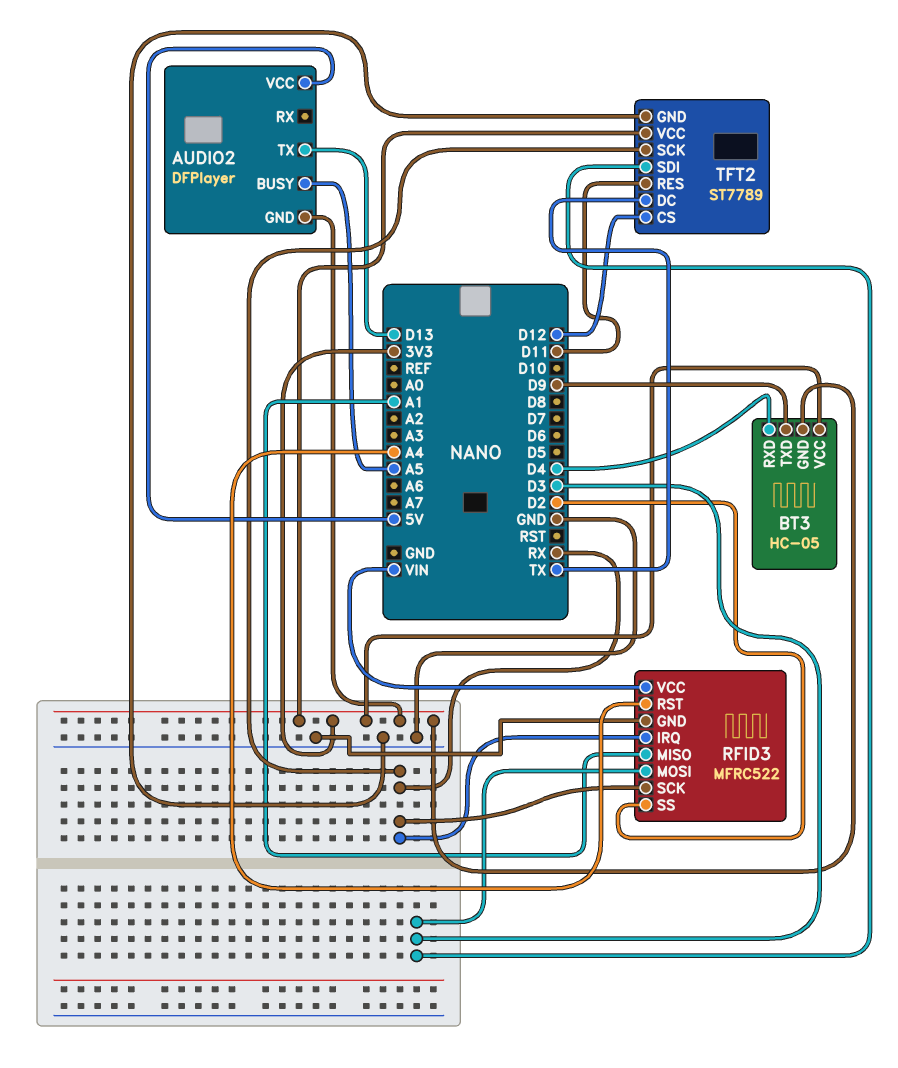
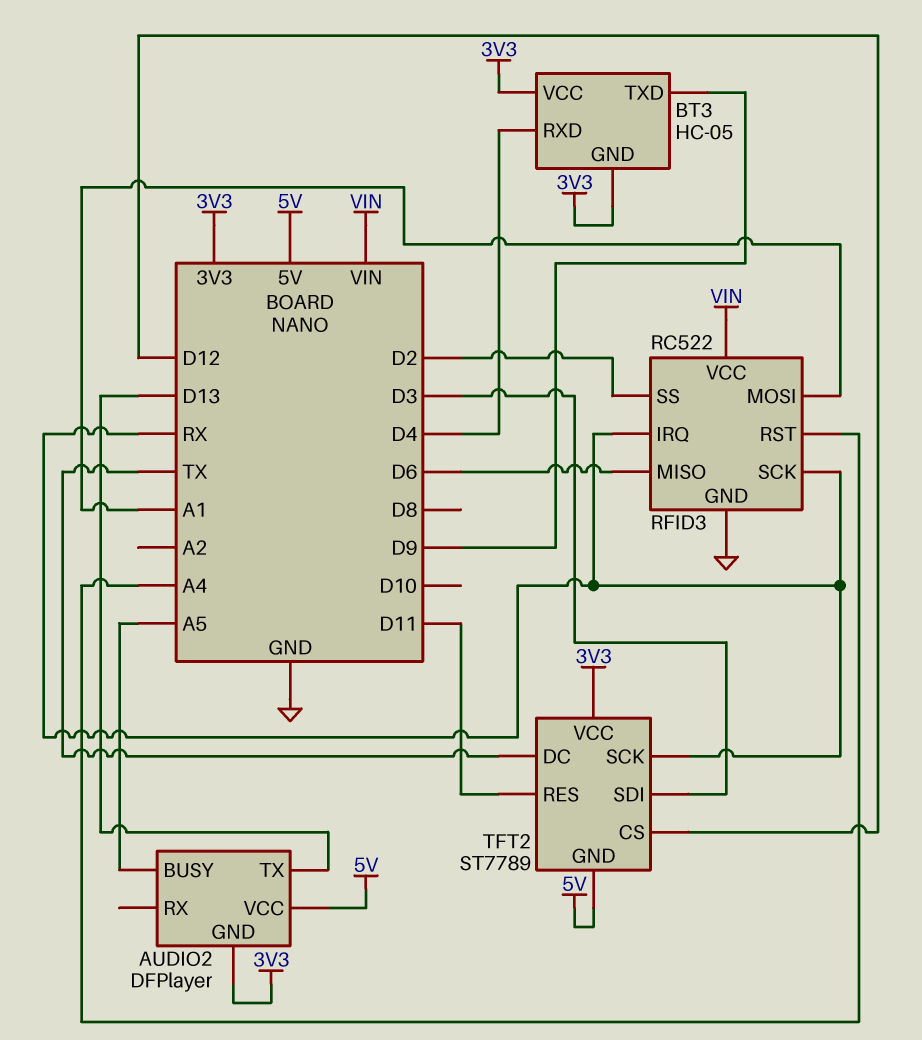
RFID3: MFRC522 -> RC522
RFID3 pin MISO: A1 -> D6
RFID3 pin MOSI: D3 -> A1
TFT2 pin GND: GND -> 5V

